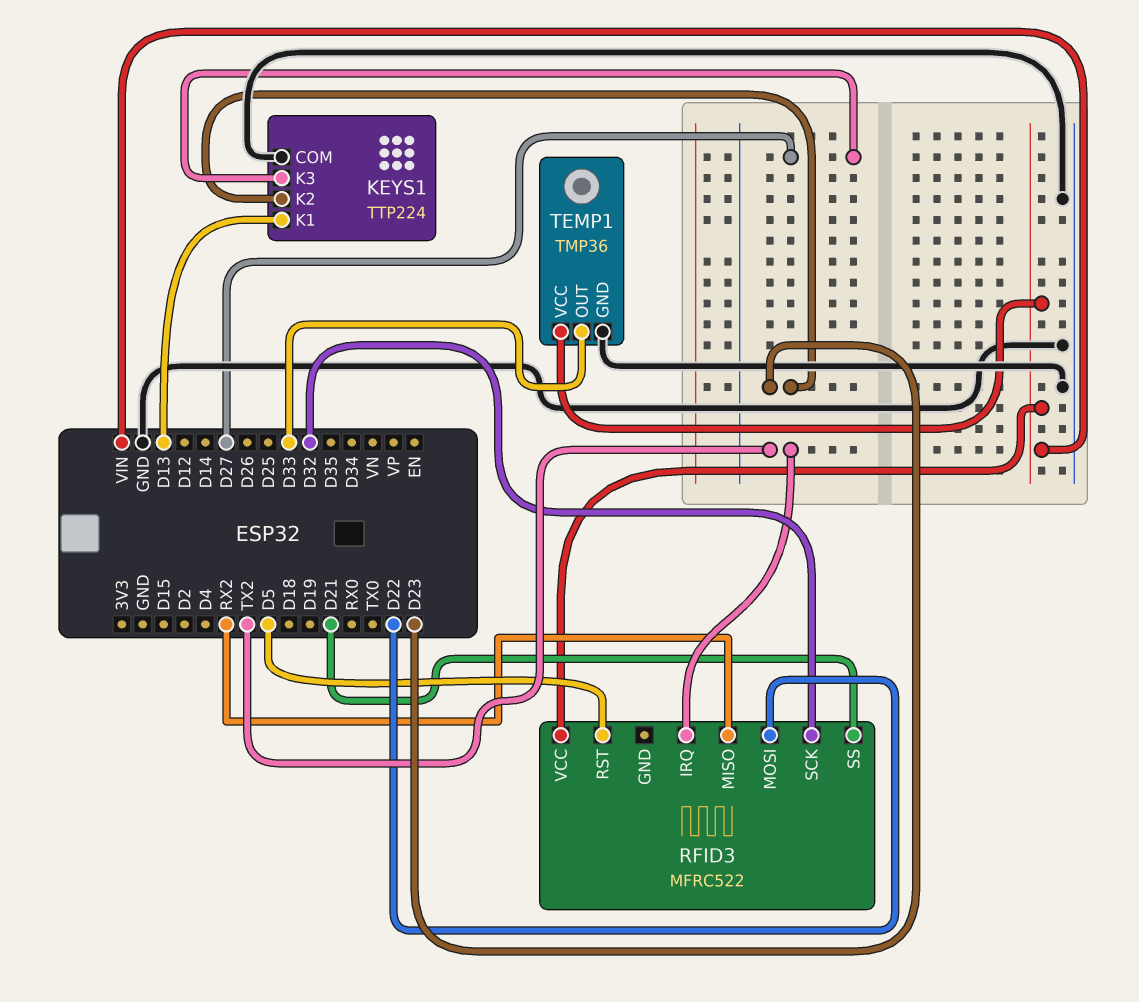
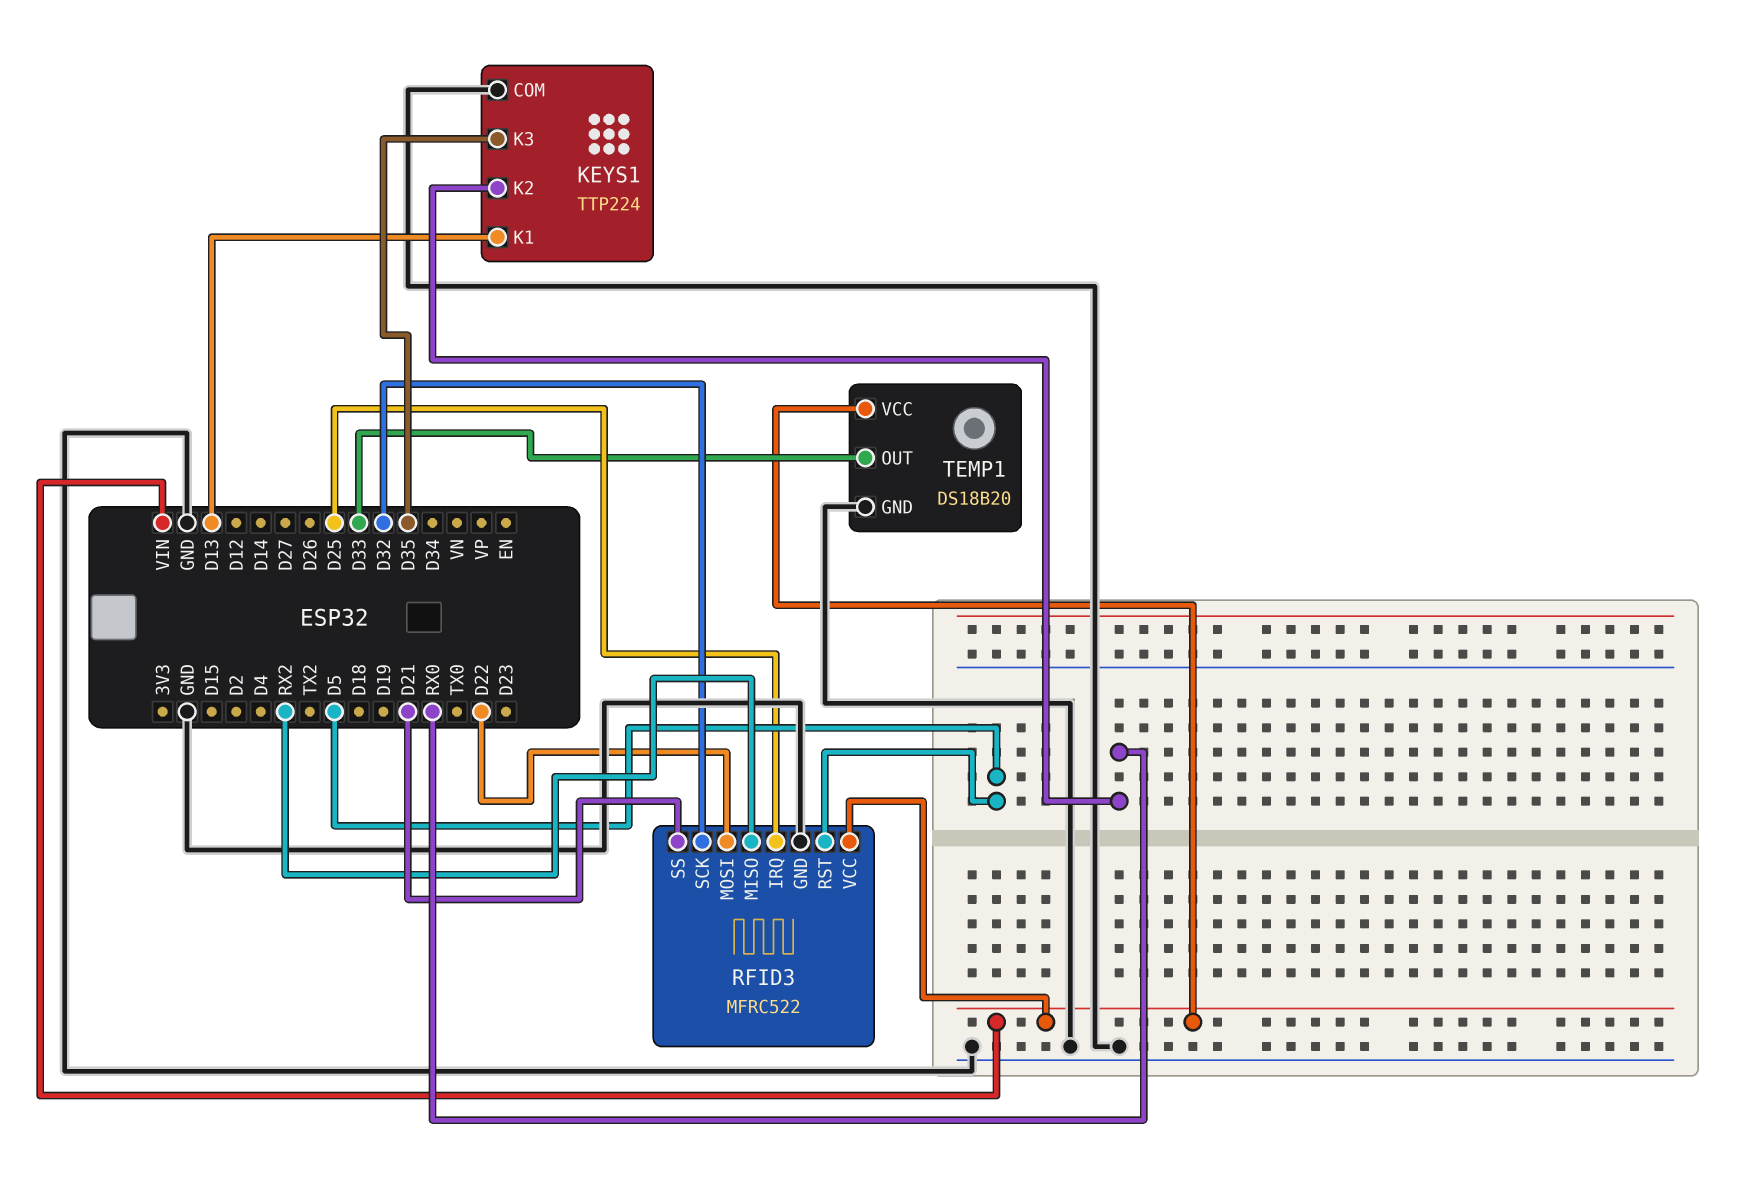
KEYS1 pin K2: D23 -> RX0
KEYS1 pin K3: D27 -> D35
RFID3 pin GND: none -> GND
RFID3 pin IRQ: TX2 -> D25
TEMP1: TMP36 -> DS18B20

